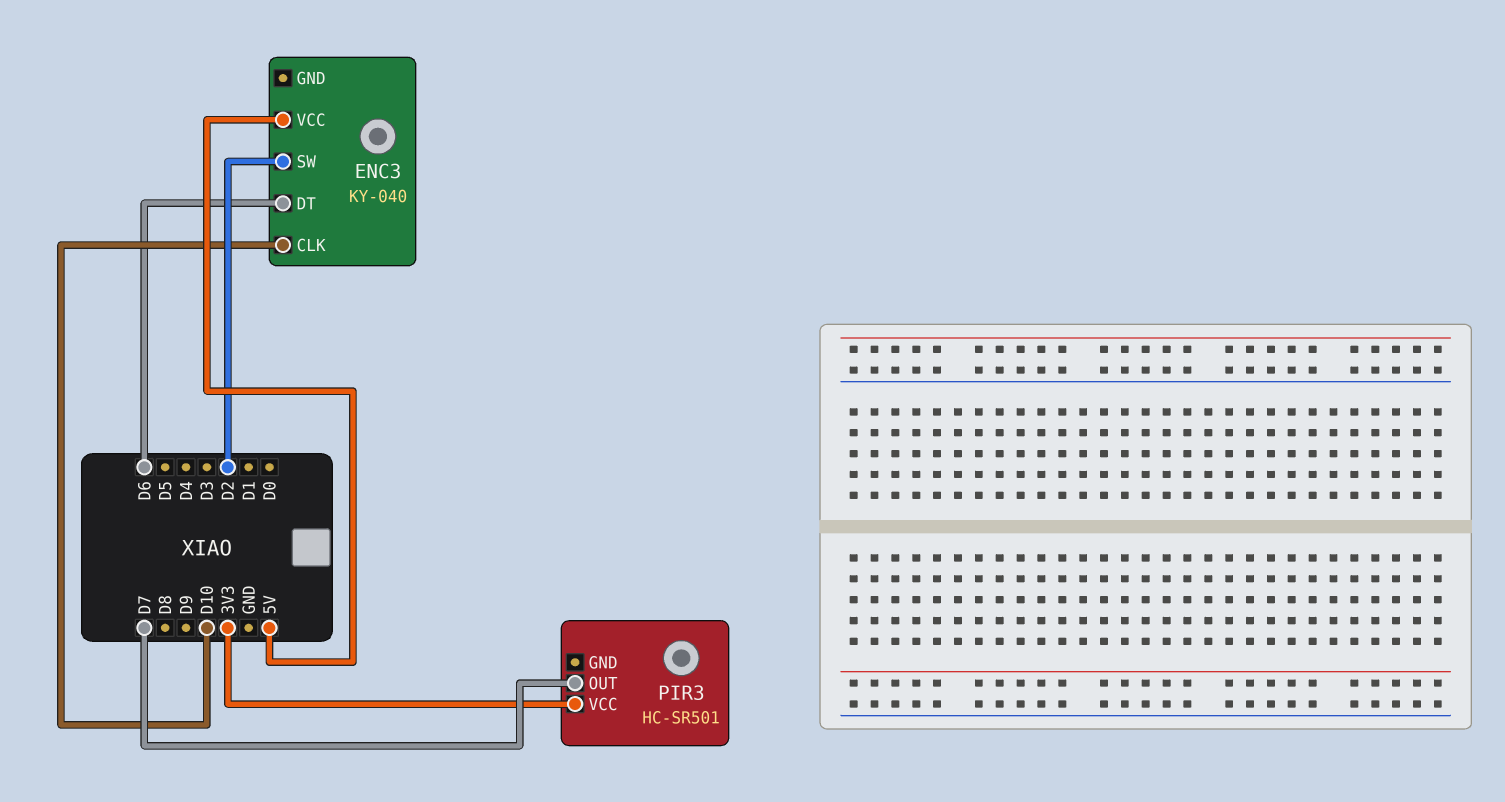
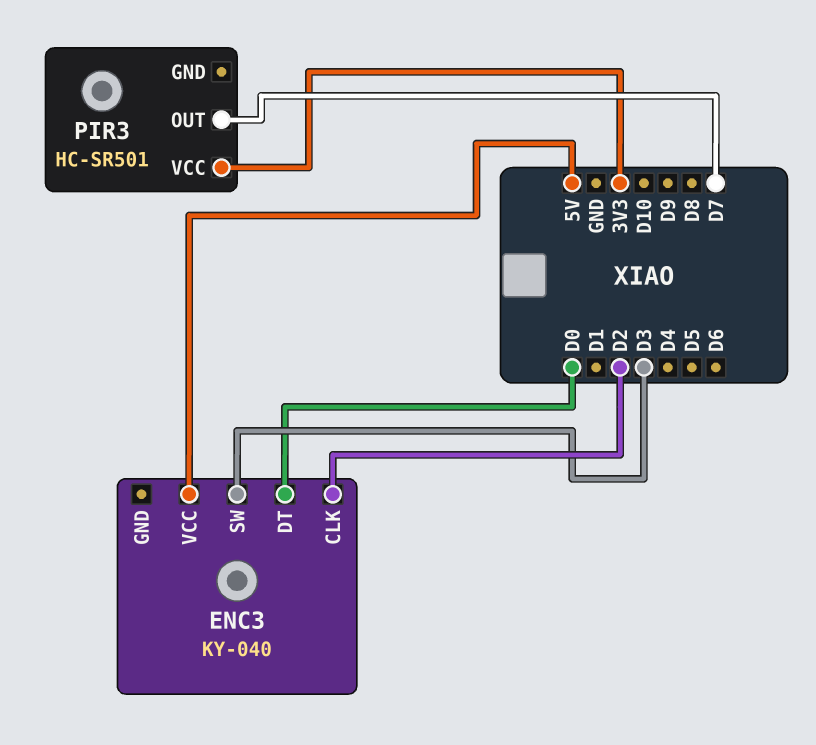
ENC3 pin CLK: D10 -> D2
ENC3 pin DT: D6 -> D0
ENC3 pin SW: D2 -> D3

